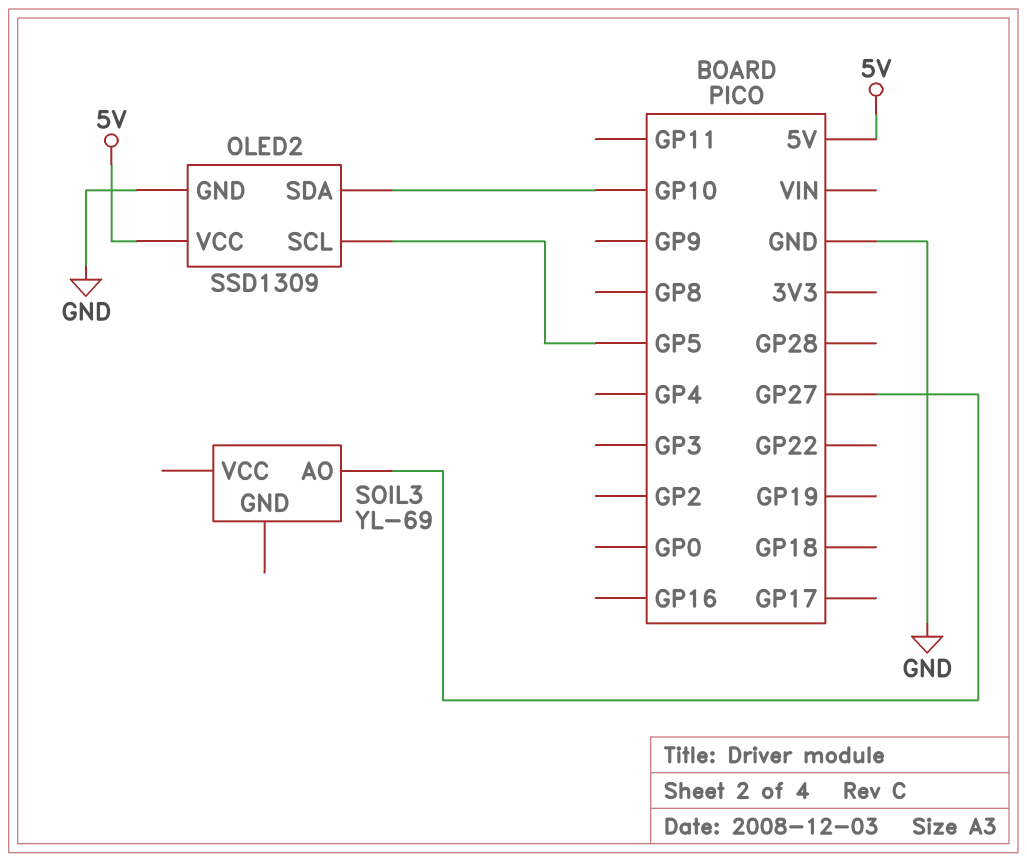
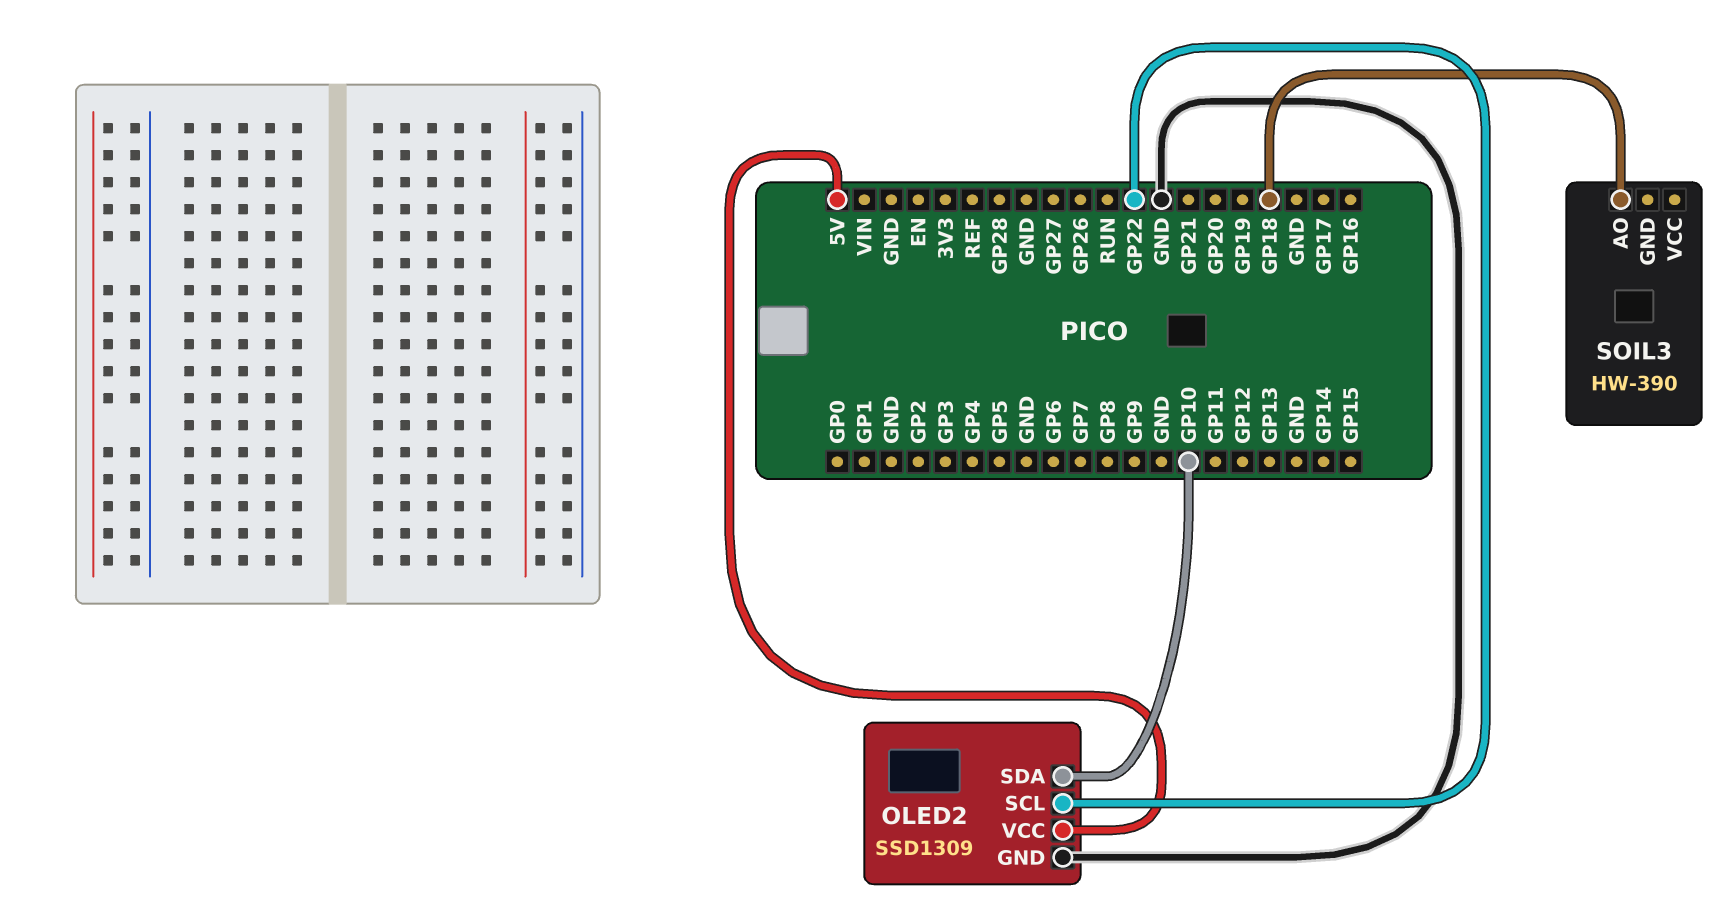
OLED2 pin SCL: GP5 -> GP22
SOIL3: YL-69 -> HW-390
SOIL3 pin AO: GP27 -> GP18

